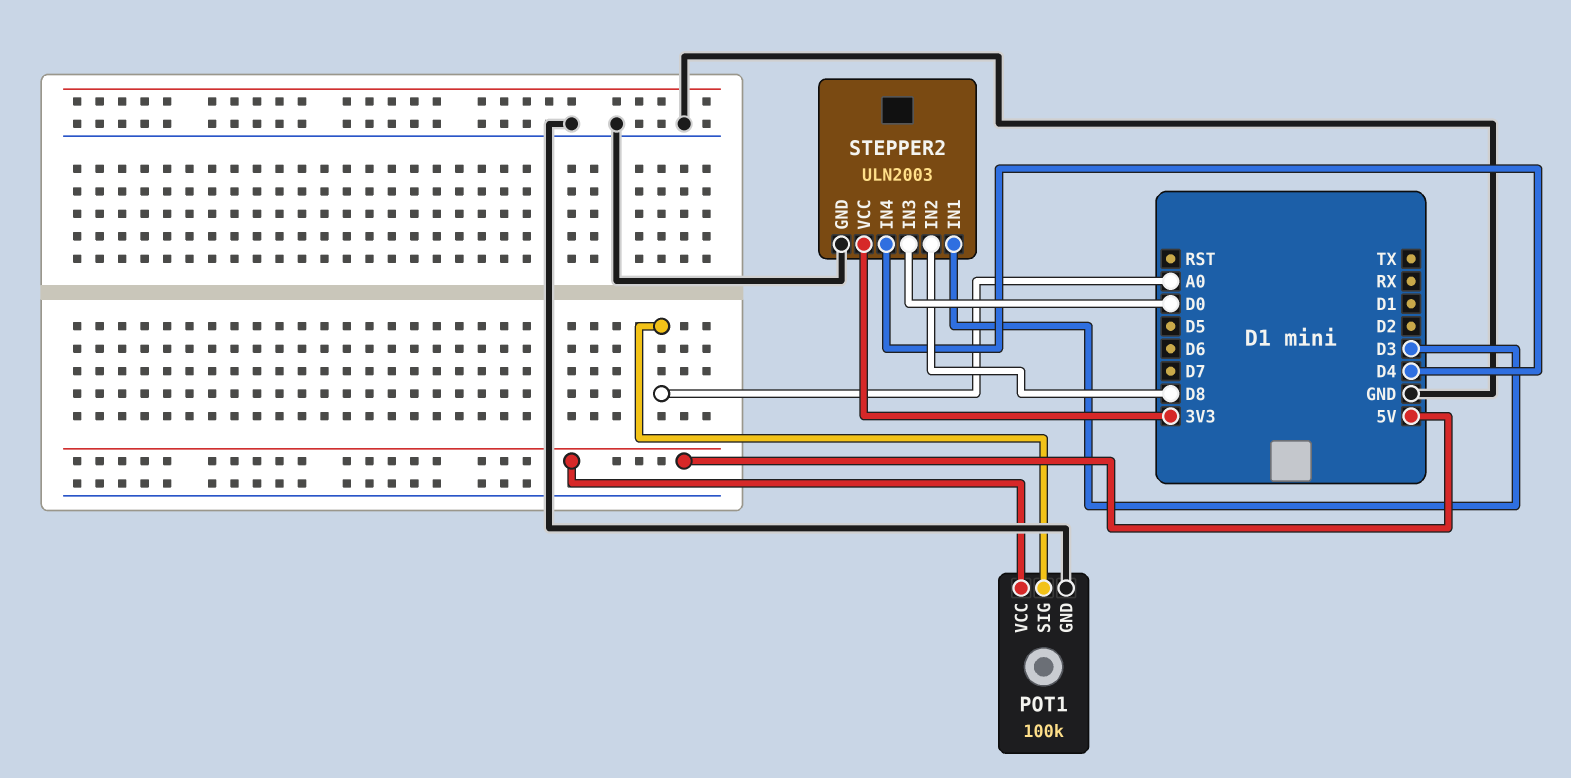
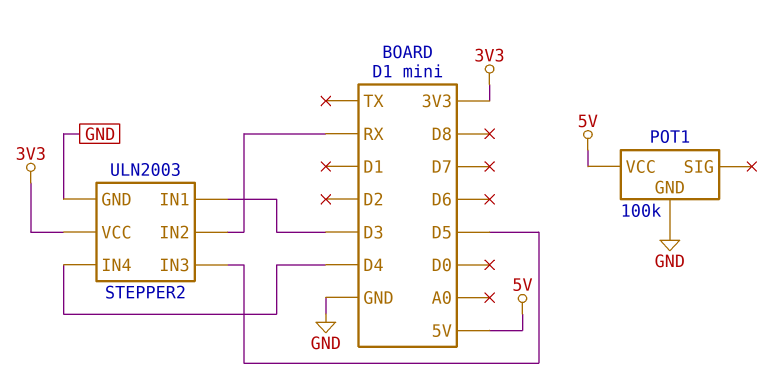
POT1 pin SIG: A0 -> none
STEPPER2 pin IN2: D8 -> RX
STEPPER2 pin IN3: D0 -> D5

